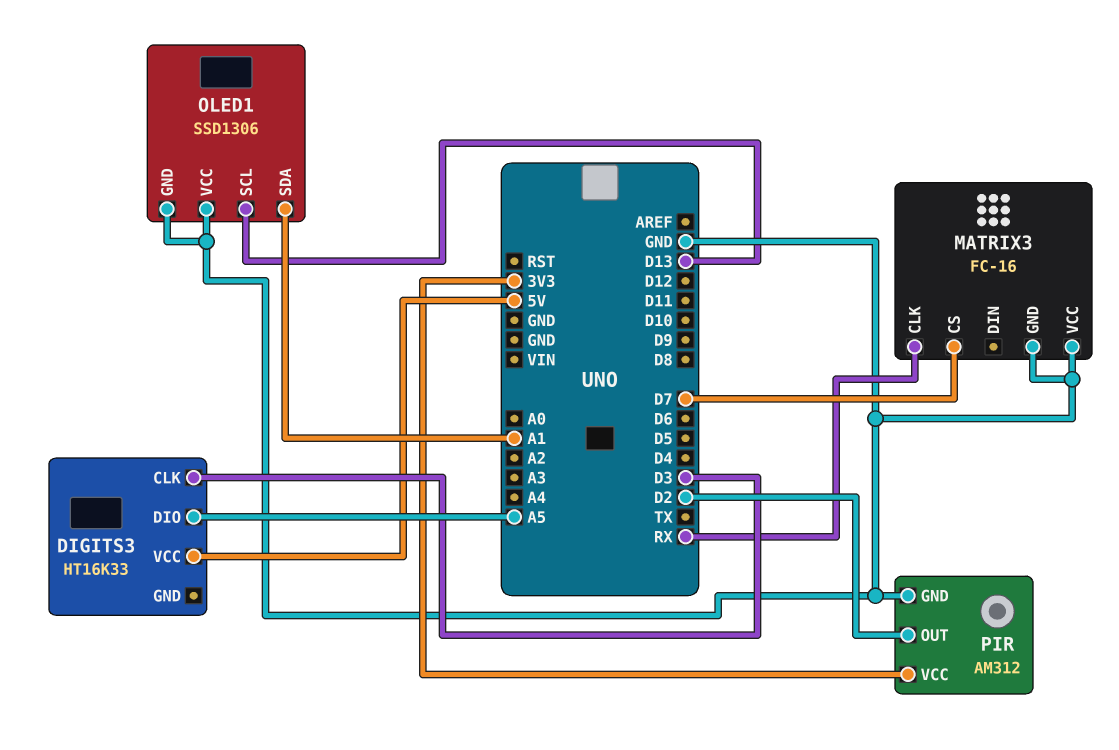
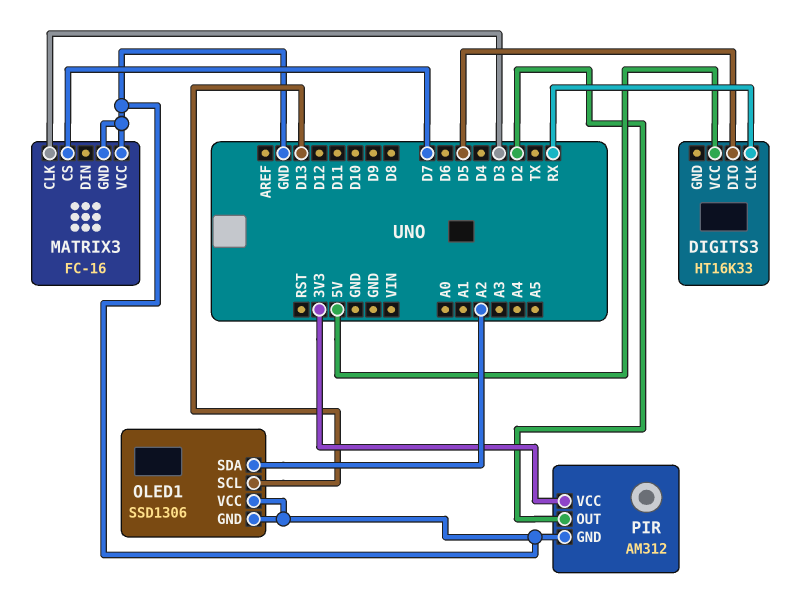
DIGITS3 pin CLK: D3 -> RX
DIGITS3 pin DIO: A5 -> D5
MATRIX3 pin CLK: RX -> D3
OLED1 pin SDA: A1 -> A2

